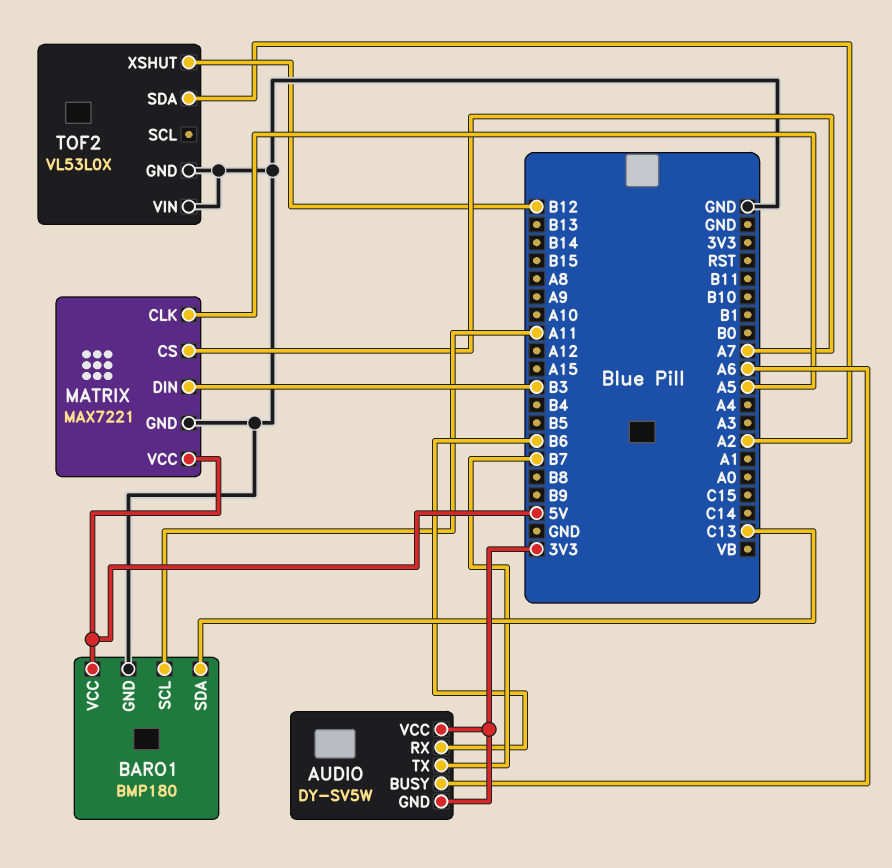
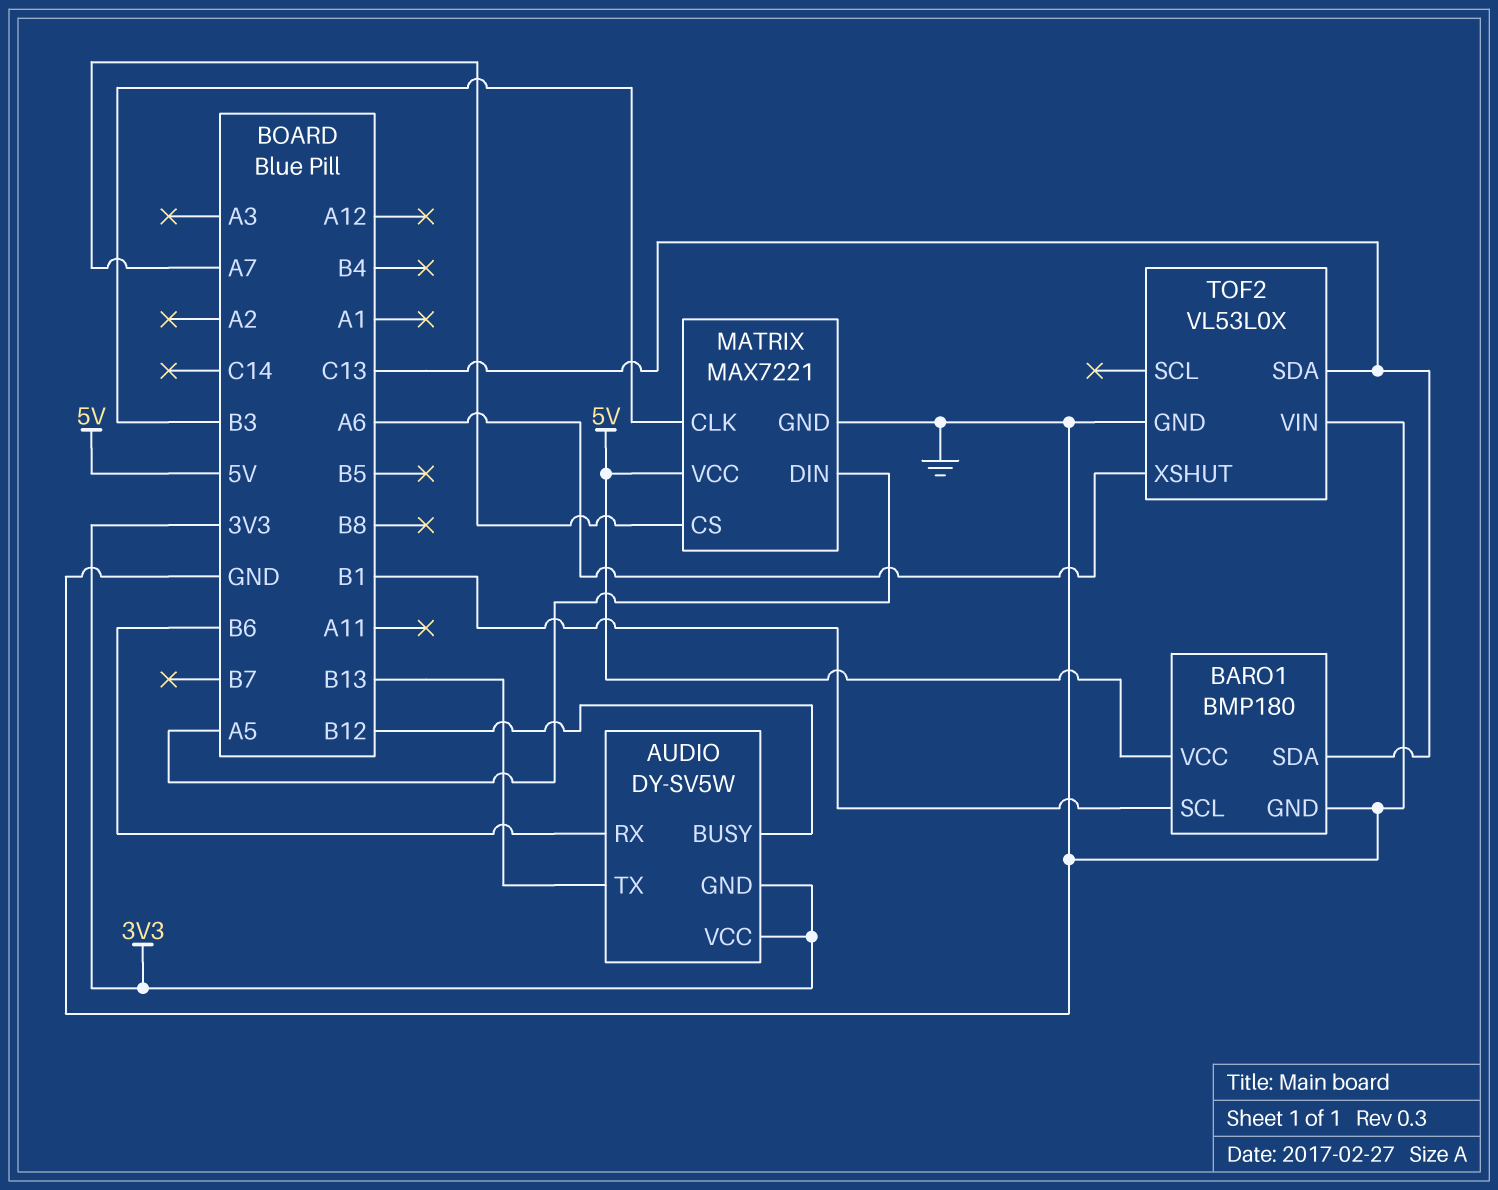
AUDIO pin BUSY: A6 -> B12
AUDIO pin TX: B7 -> B13
BARO1 pin SCL: A11 -> B1
MATRIX pin CLK: A5 -> B3
MATRIX pin DIN: B3 -> A5
TOF2 pin SDA: A2 -> C13
TOF2 pin XSHUT: B12 -> A6

